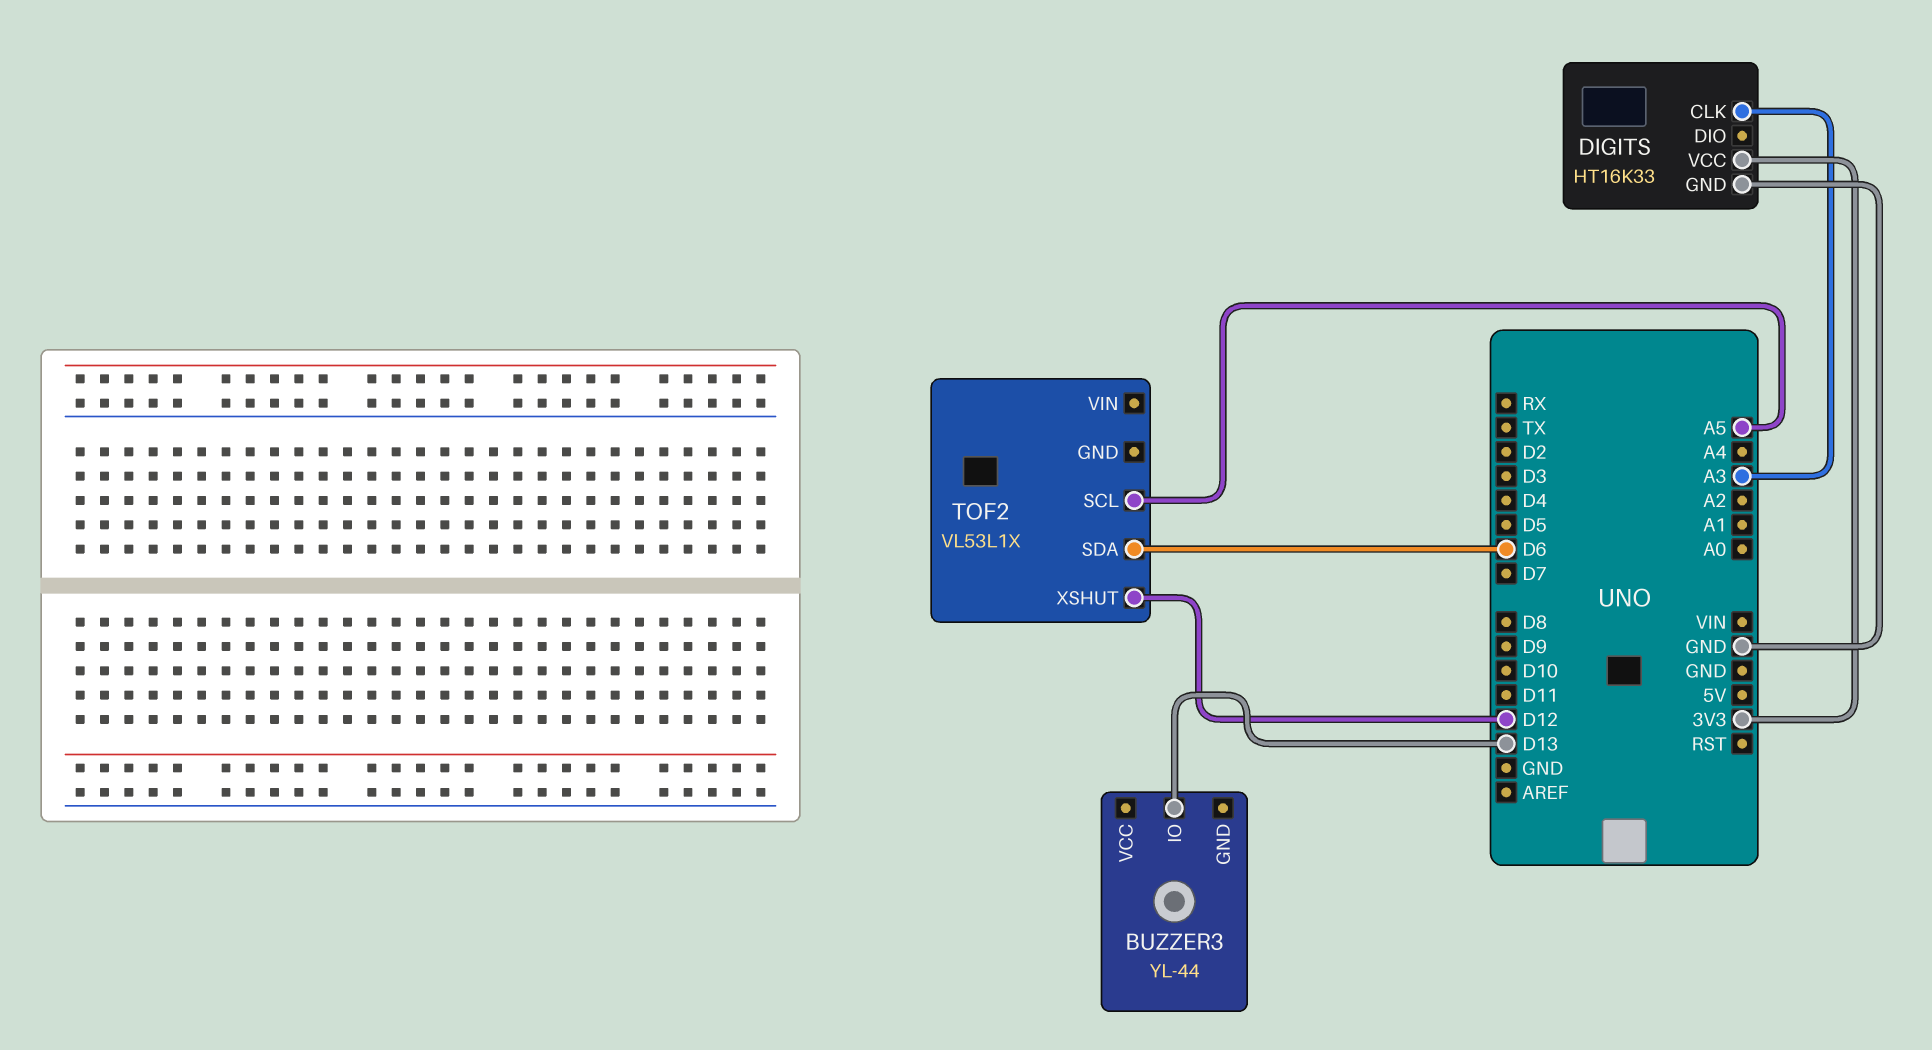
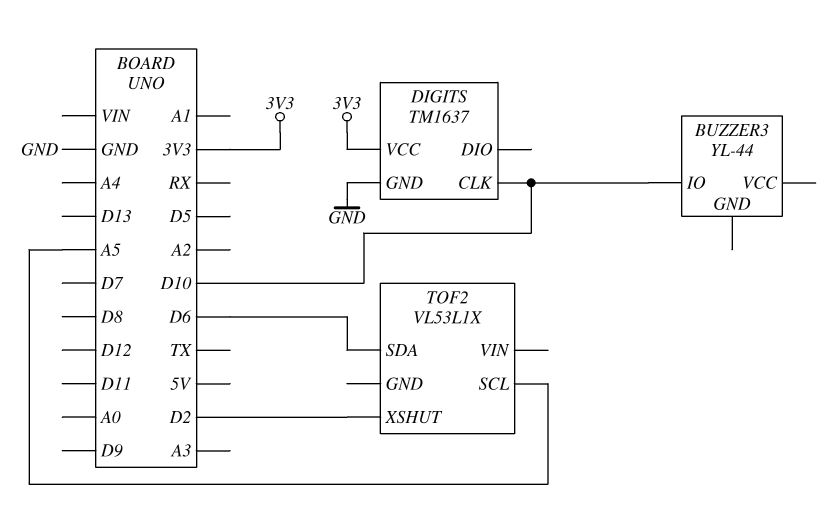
BUZZER3 pin IO: D13 -> D10
DIGITS: HT16K33 -> TM1637
DIGITS pin CLK: A3 -> D10
TOF2 pin XSHUT: D12 -> D2

